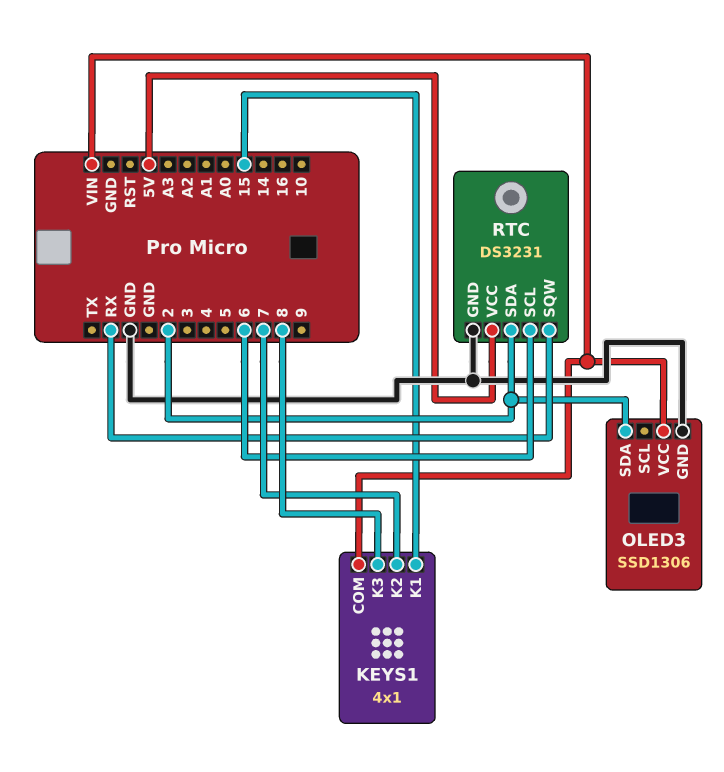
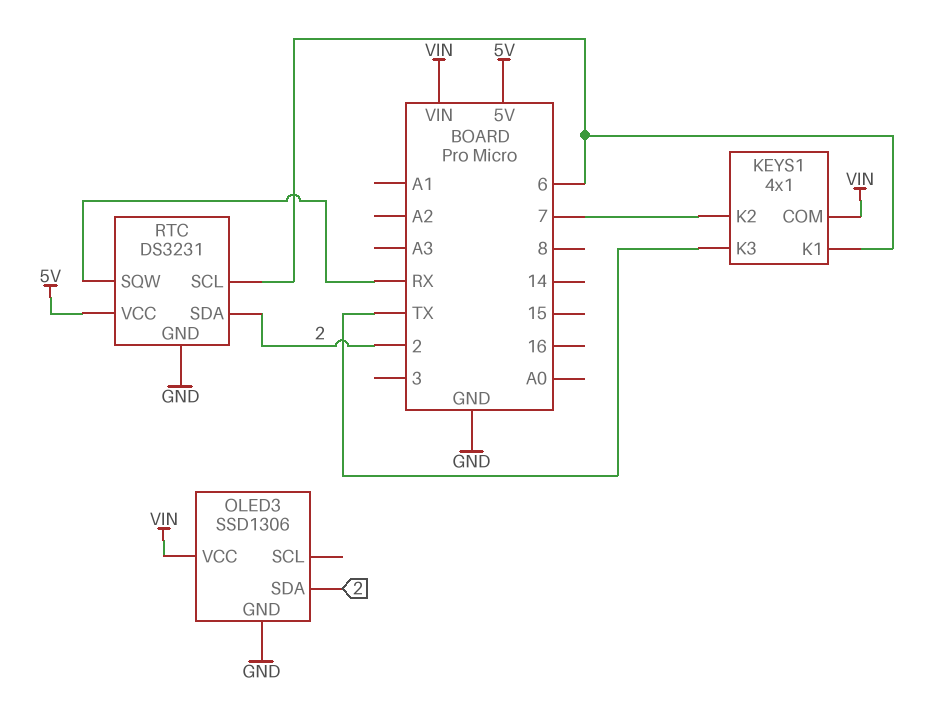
KEYS1 pin K1: 15 -> 6
KEYS1 pin K3: 8 -> TX

